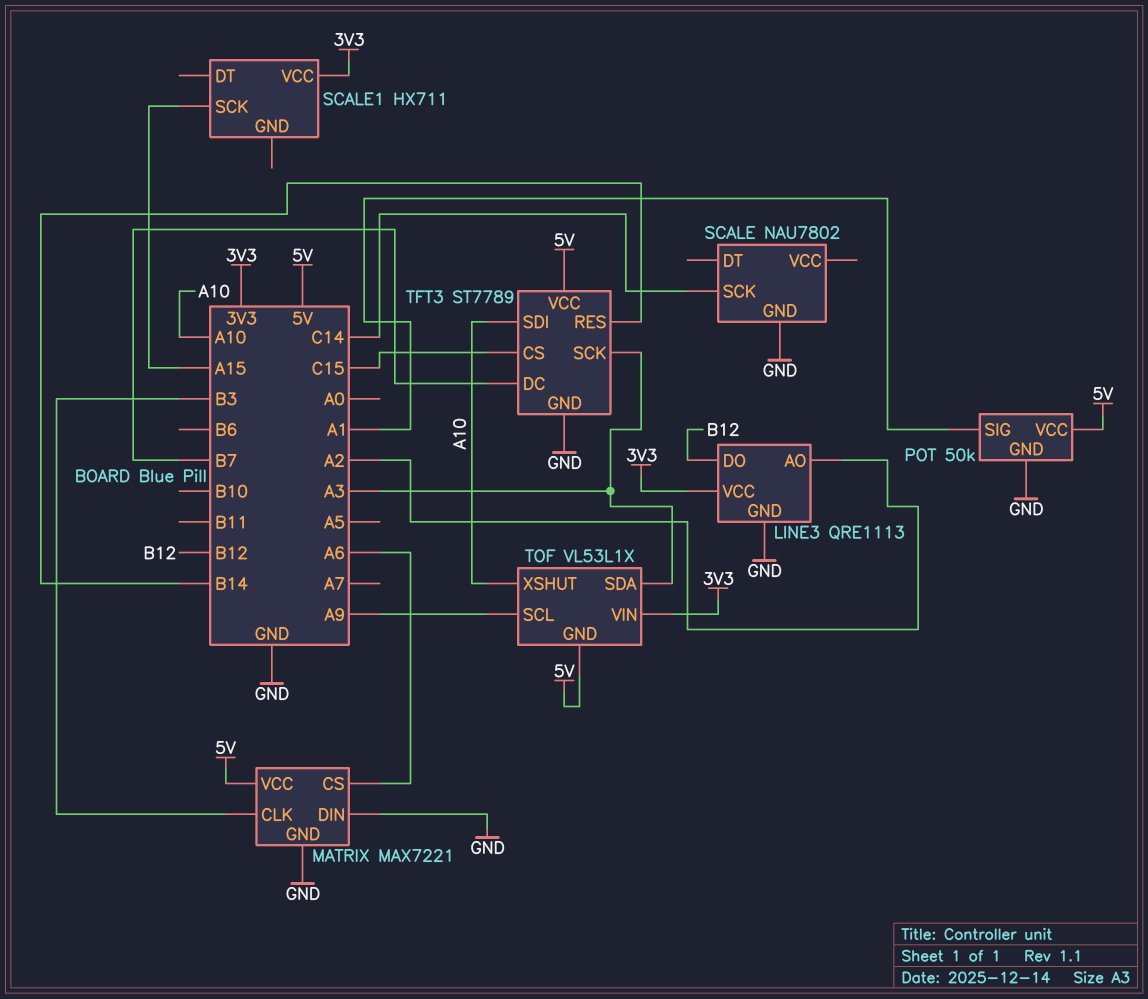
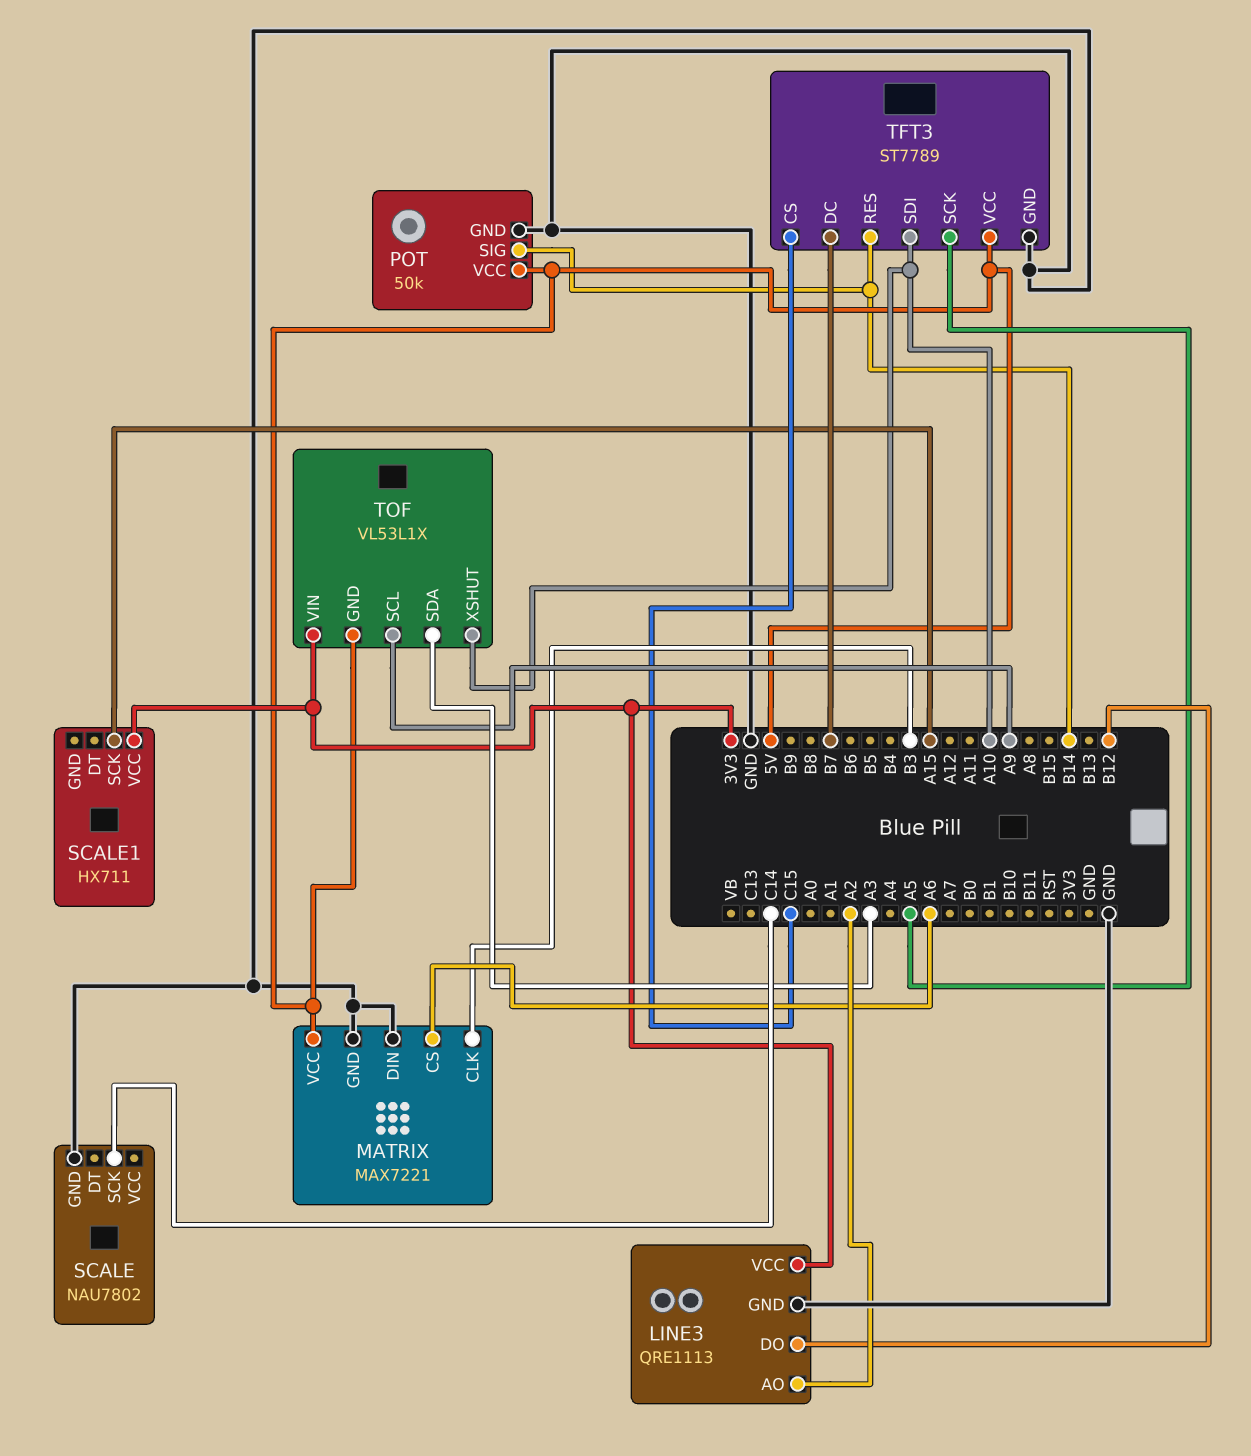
POT pin SIG: A1 -> B14
TFT3 pin SCK: A3 -> A5

